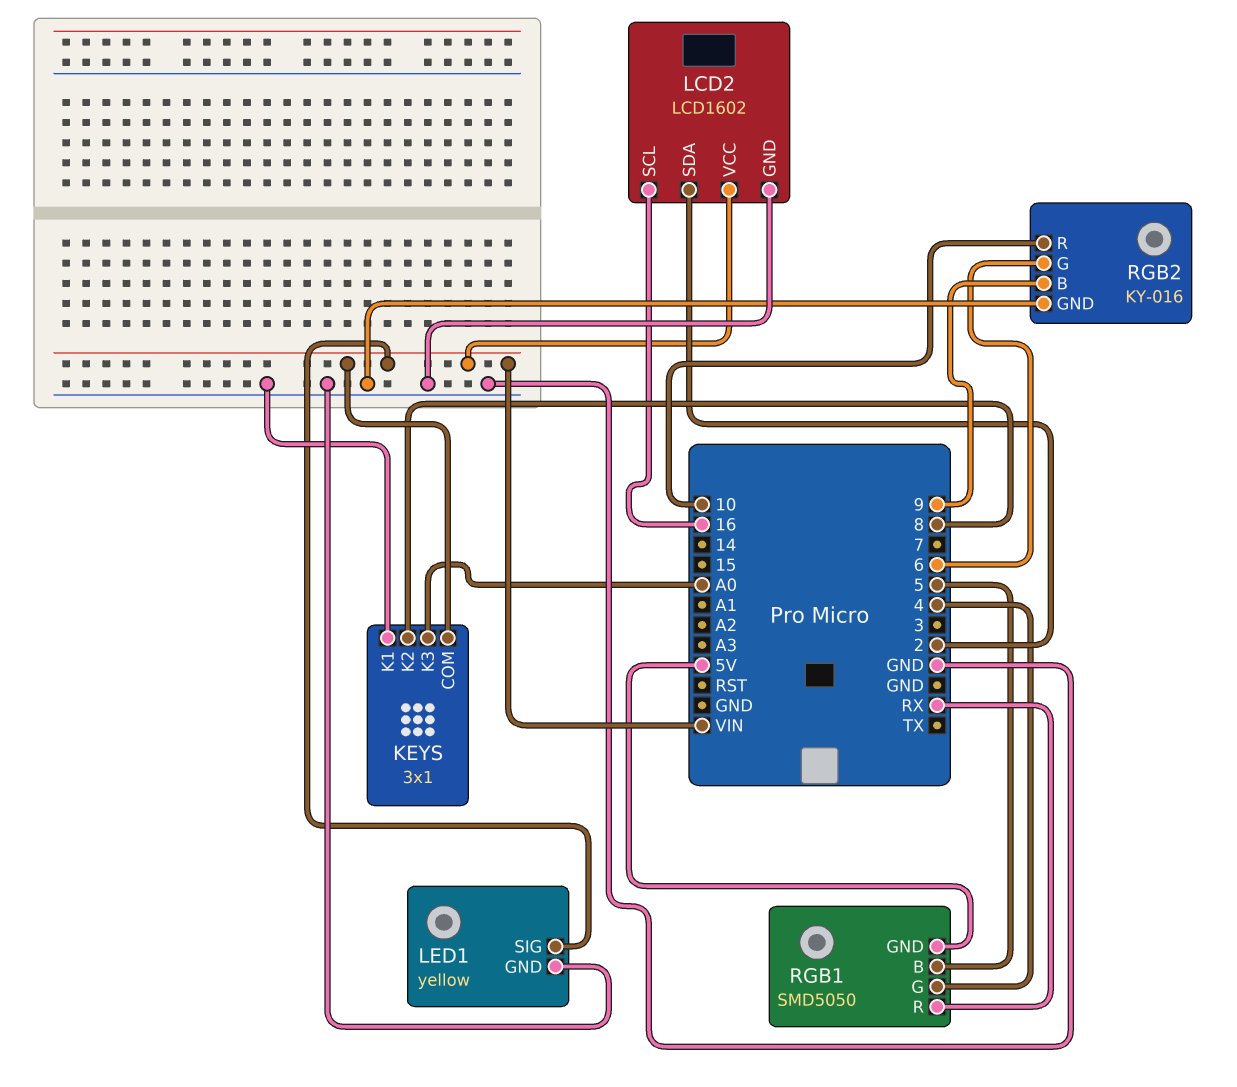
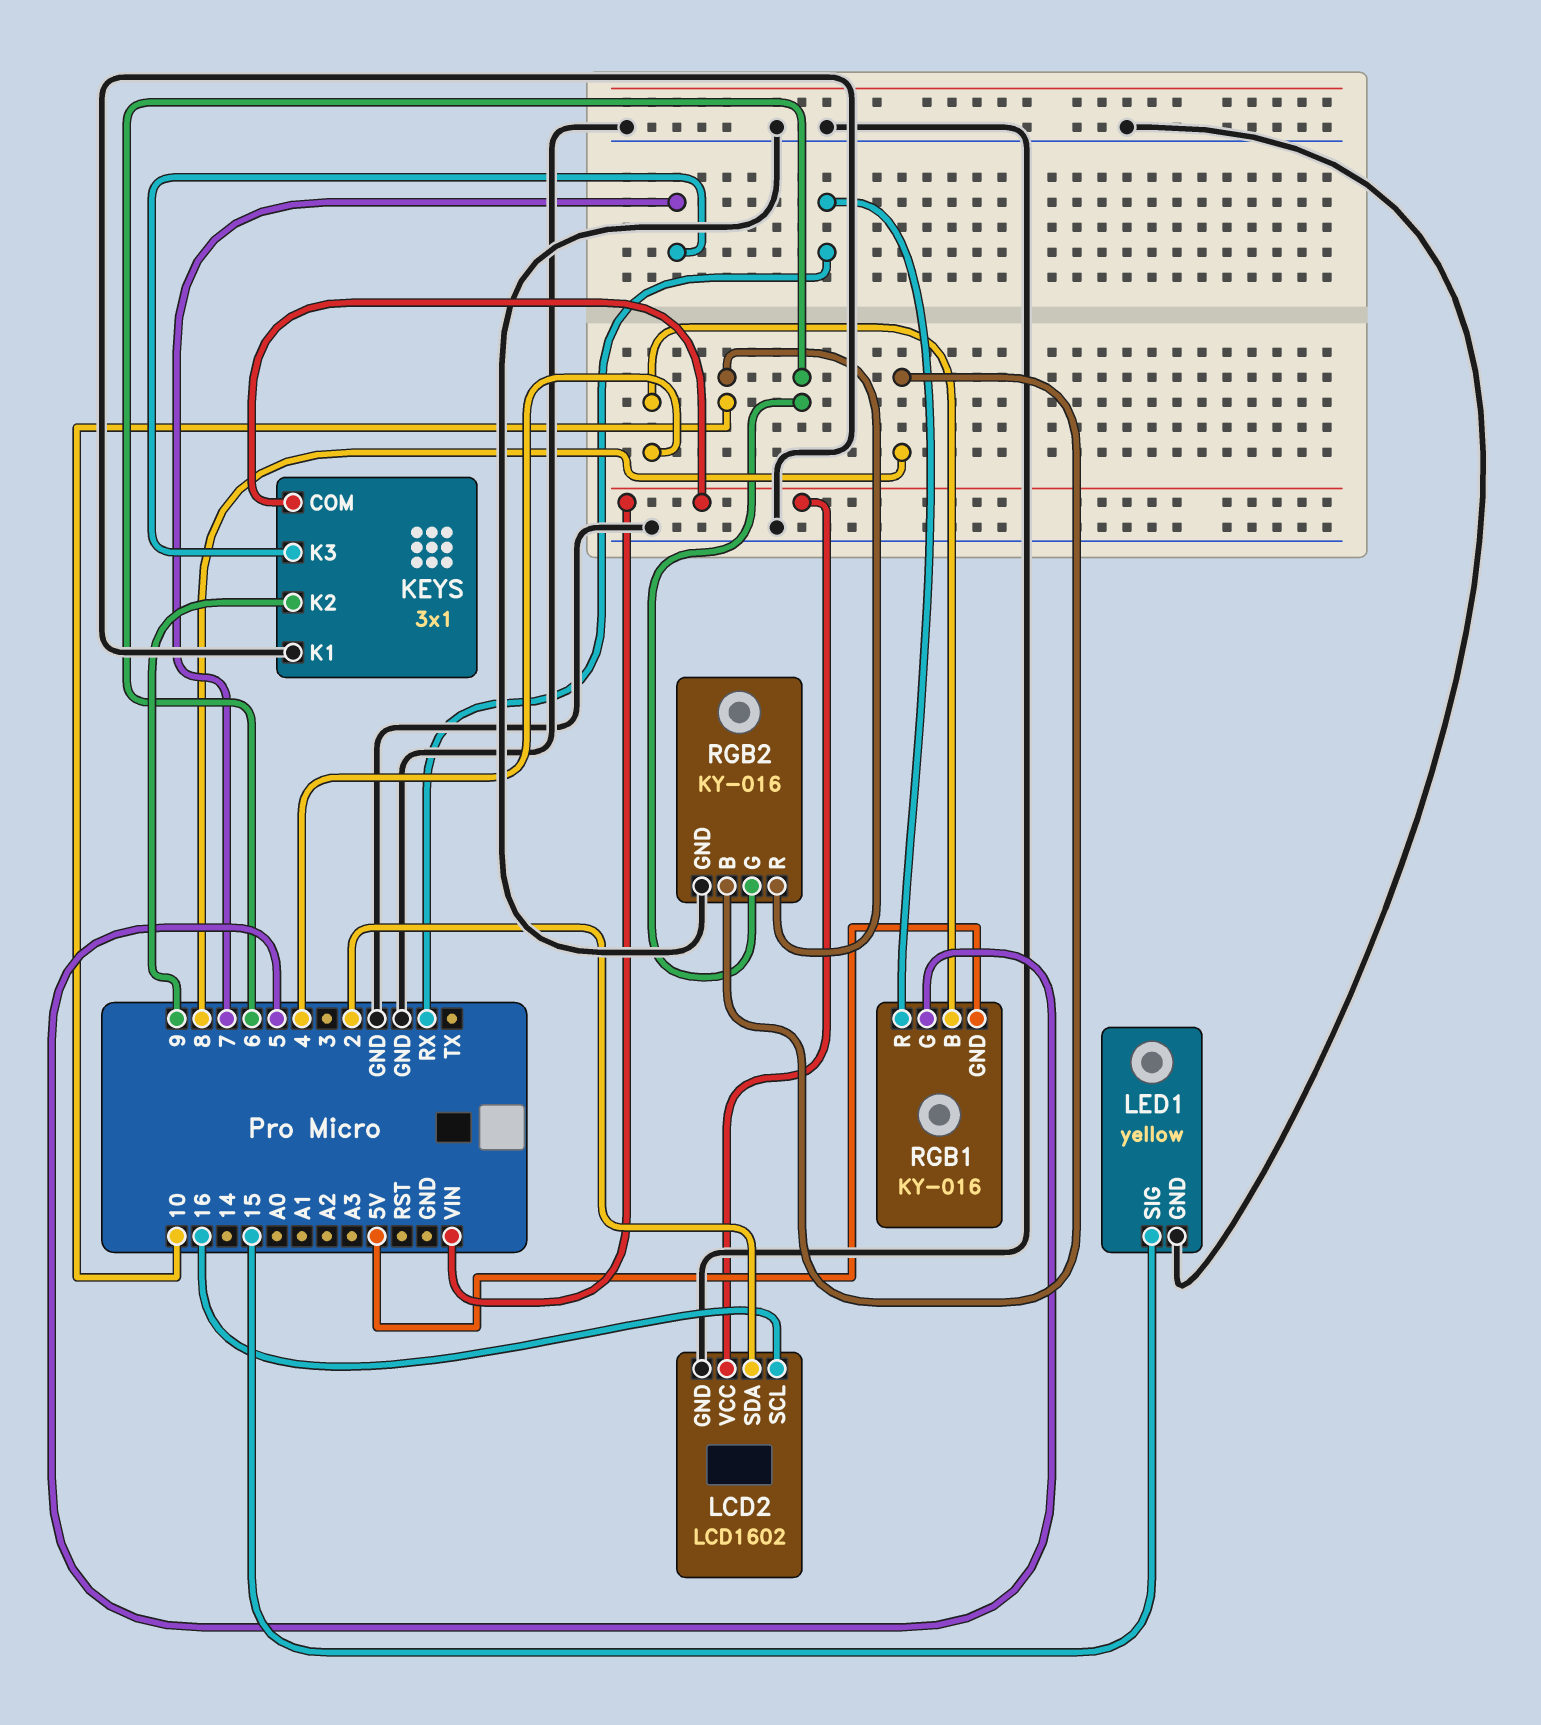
KEYS pin K2: 8 -> 9
KEYS pin K3: A0 -> 7
LED1 pin SIG: VIN -> 15
RGB1: SMD5050 -> KY-016
RGB1 pin B: 5 -> 4
RGB1 pin G: 4 -> 5
RGB2 pin B: 9 -> 8

